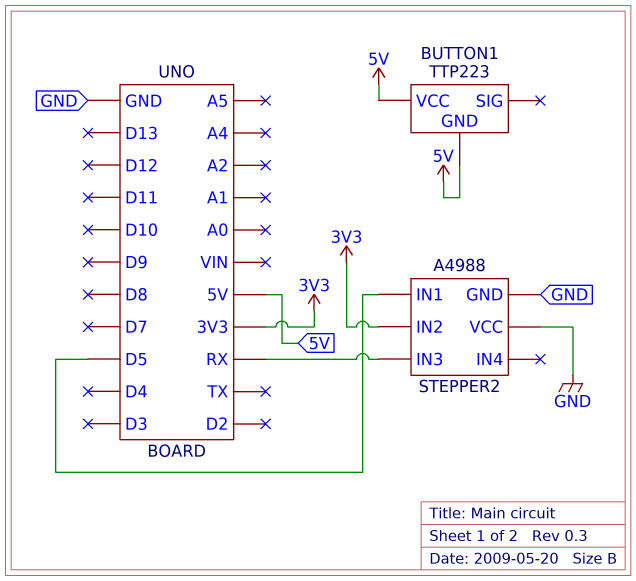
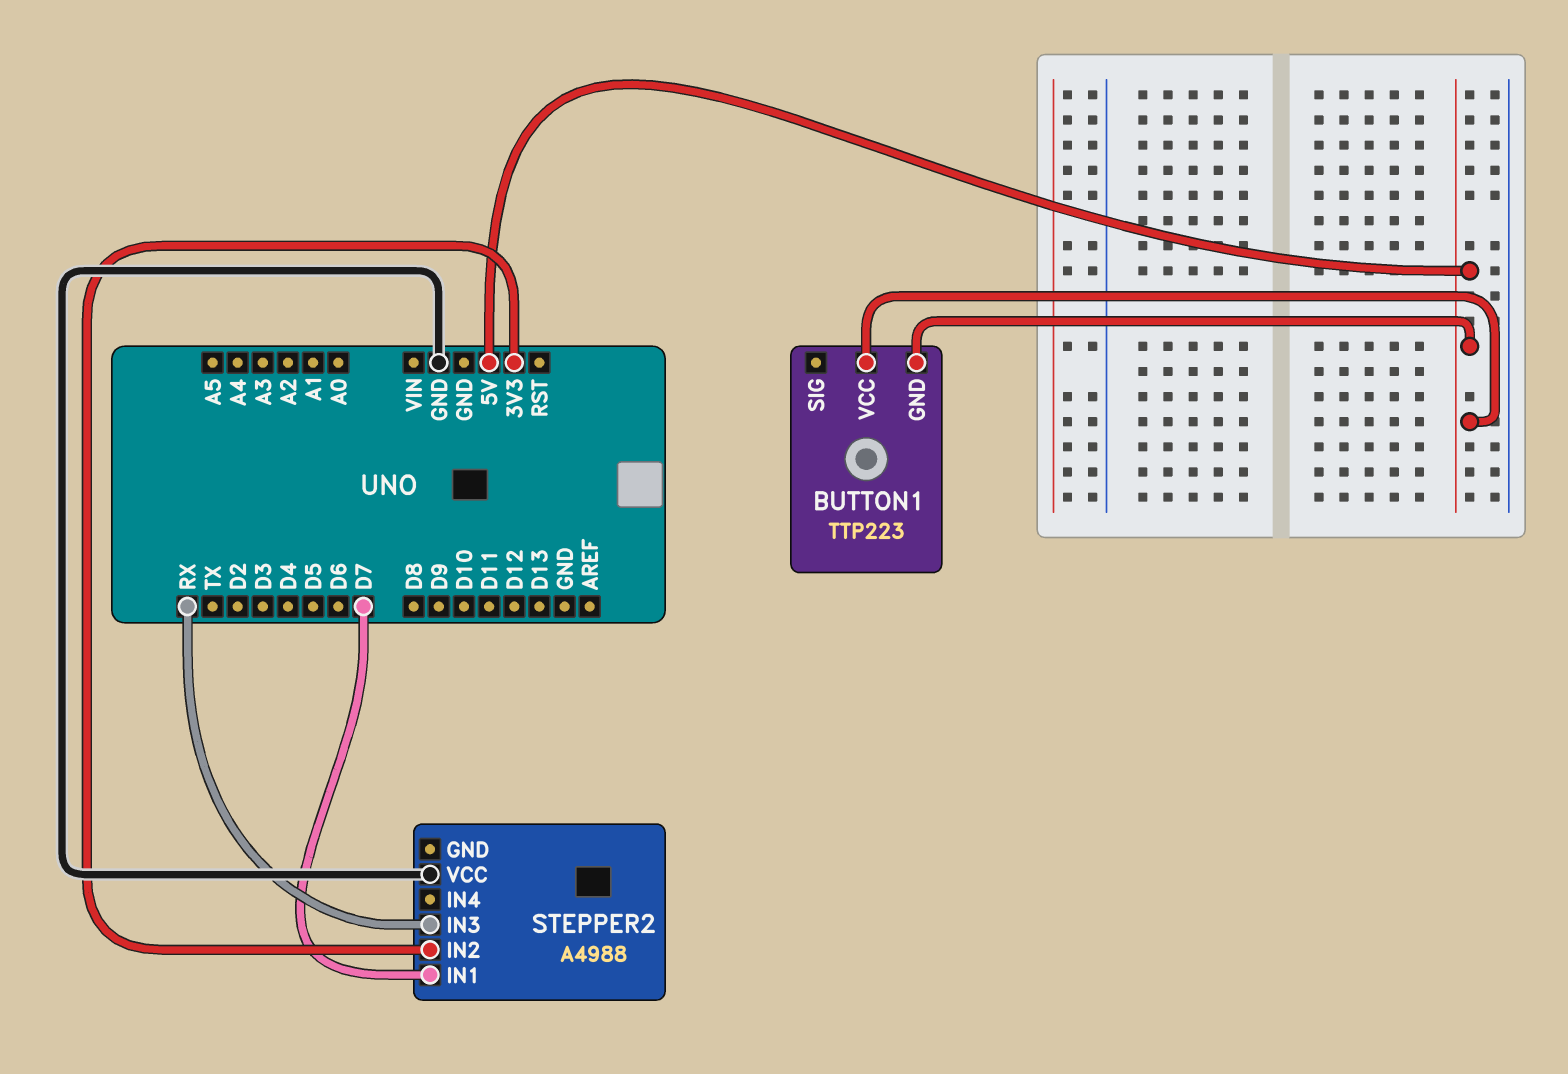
STEPPER2 pin GND: GND -> none
STEPPER2 pin IN1: D5 -> D7

